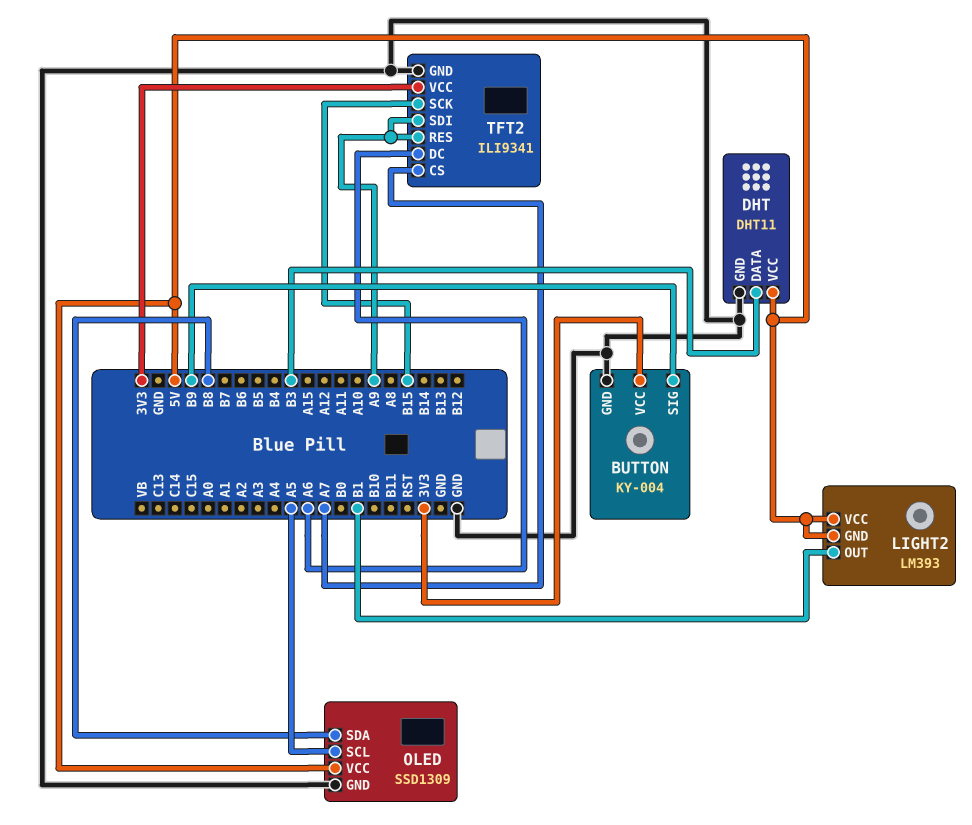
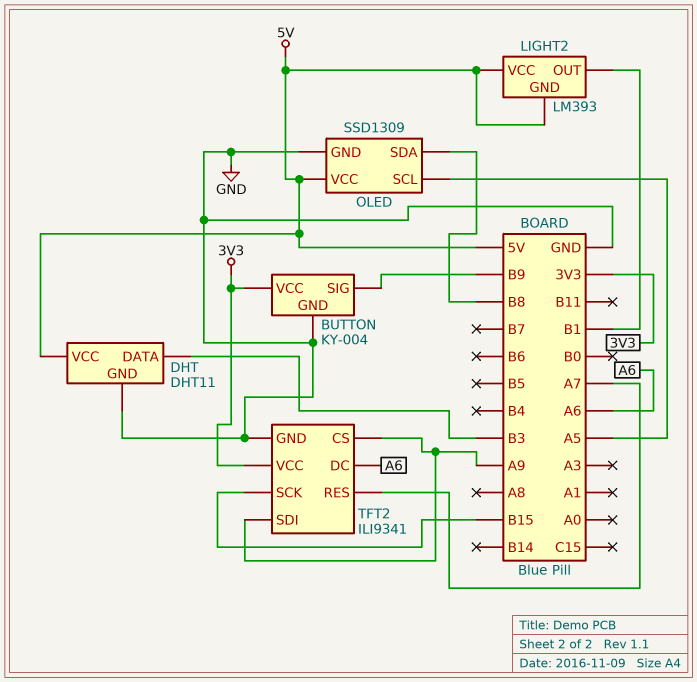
TFT2 pin CS: A7 -> A9
TFT2 pin RES: A9 -> A7

